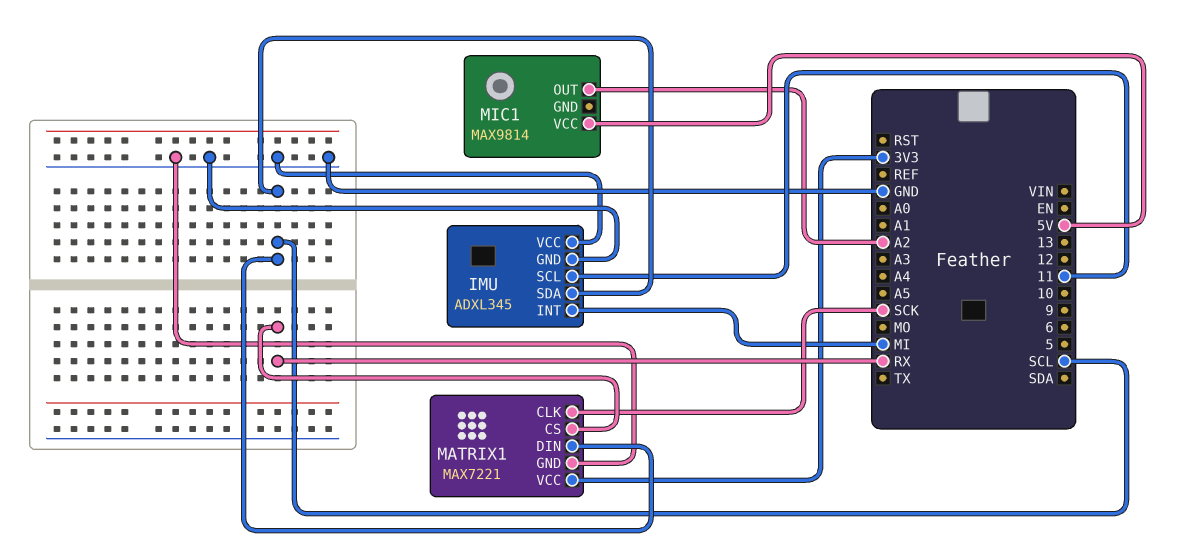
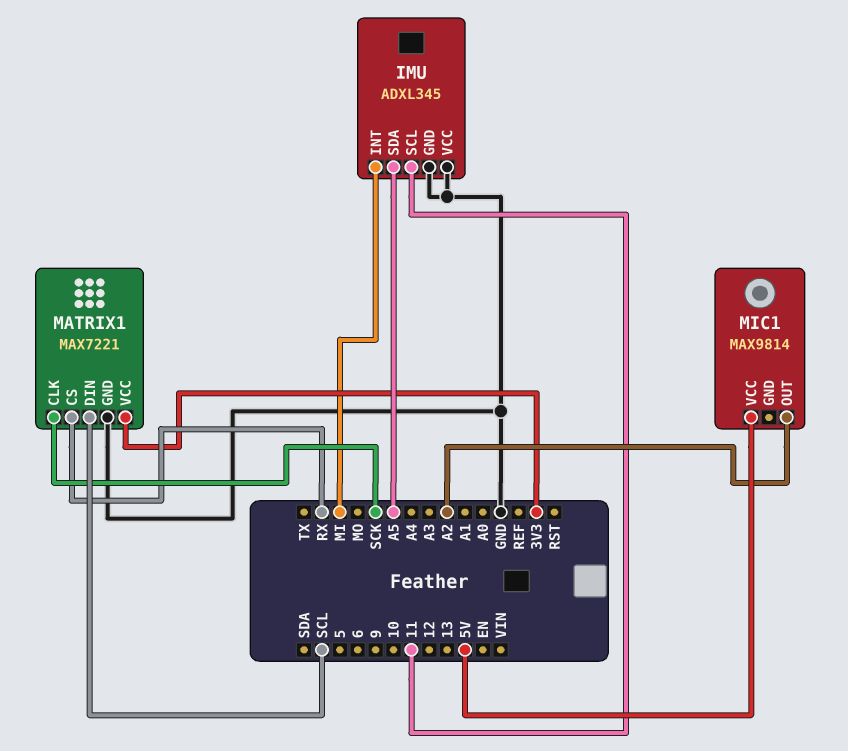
IMU pin SDA: SCL -> A5

